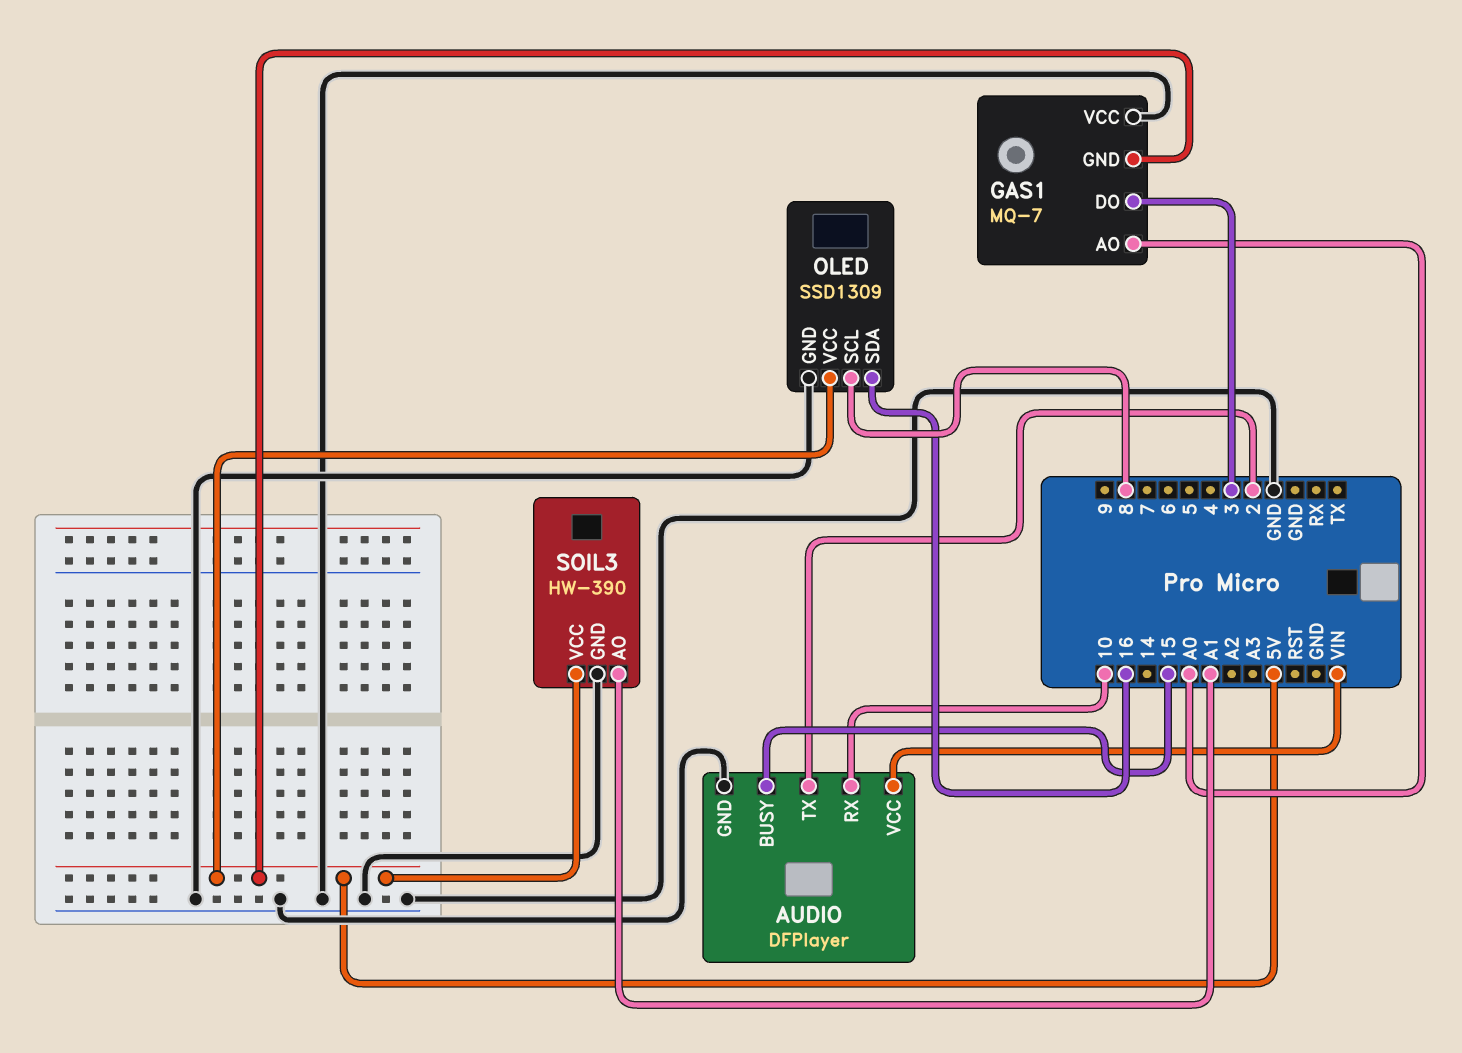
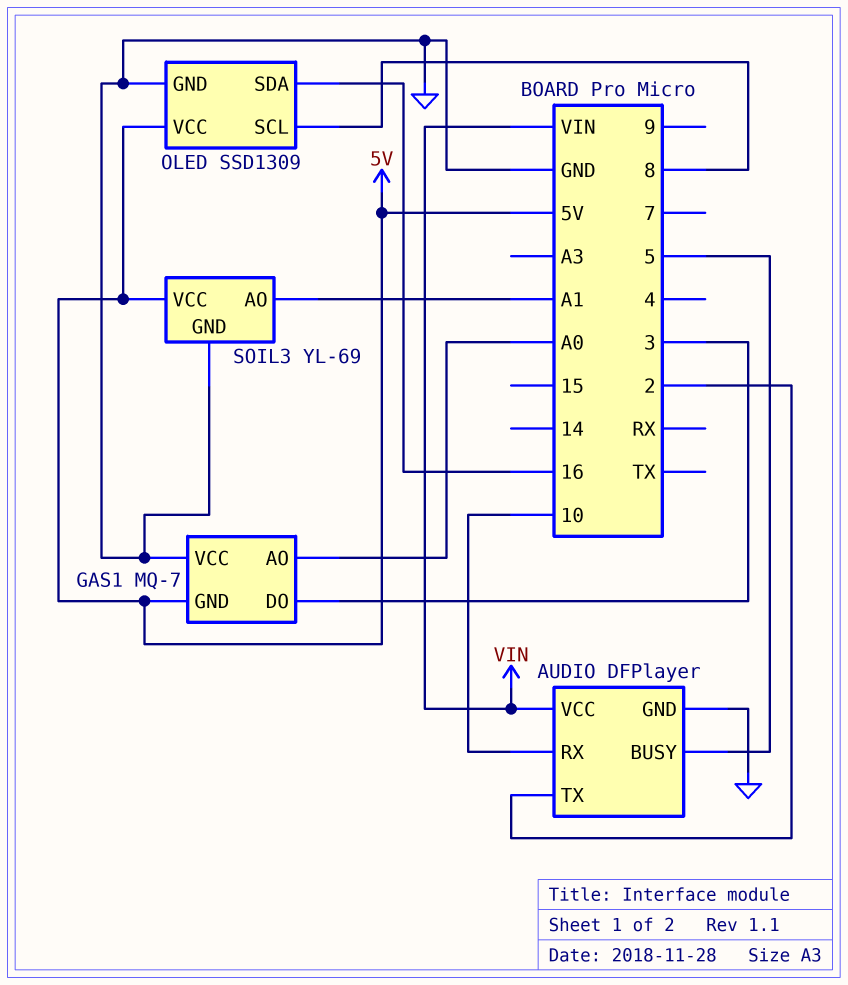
AUDIO pin BUSY: 15 -> 5
SOIL3: HW-390 -> YL-69

